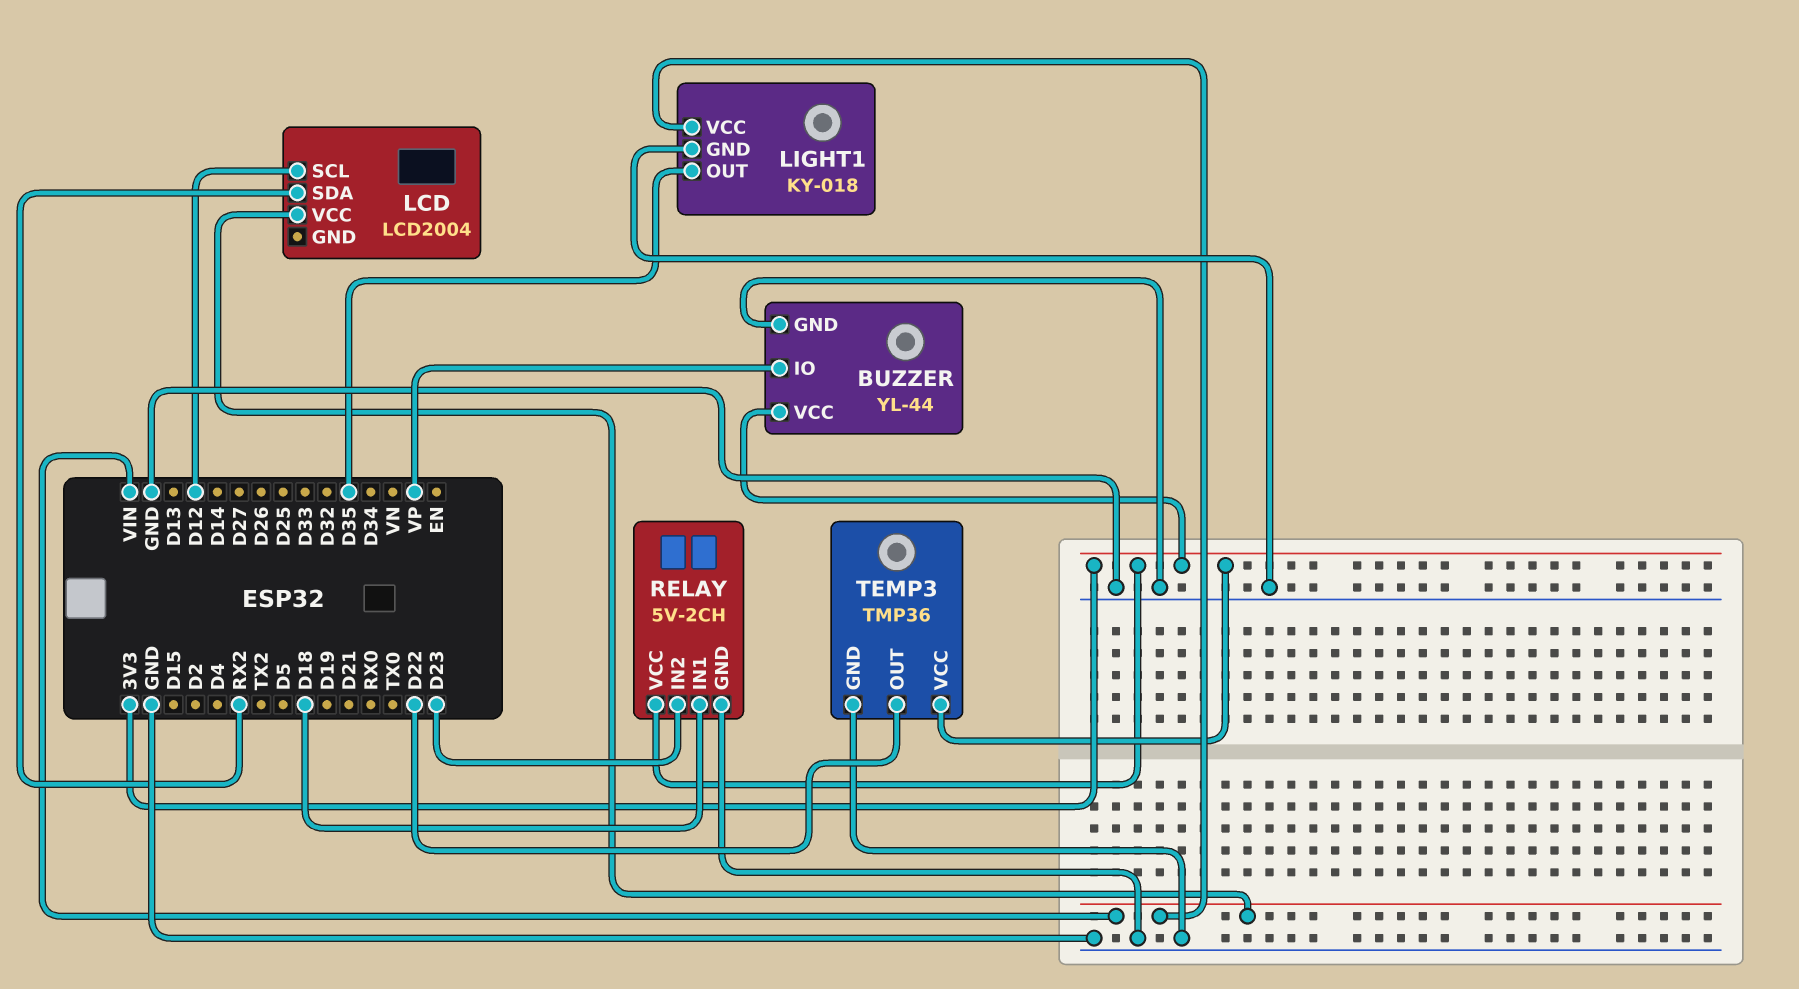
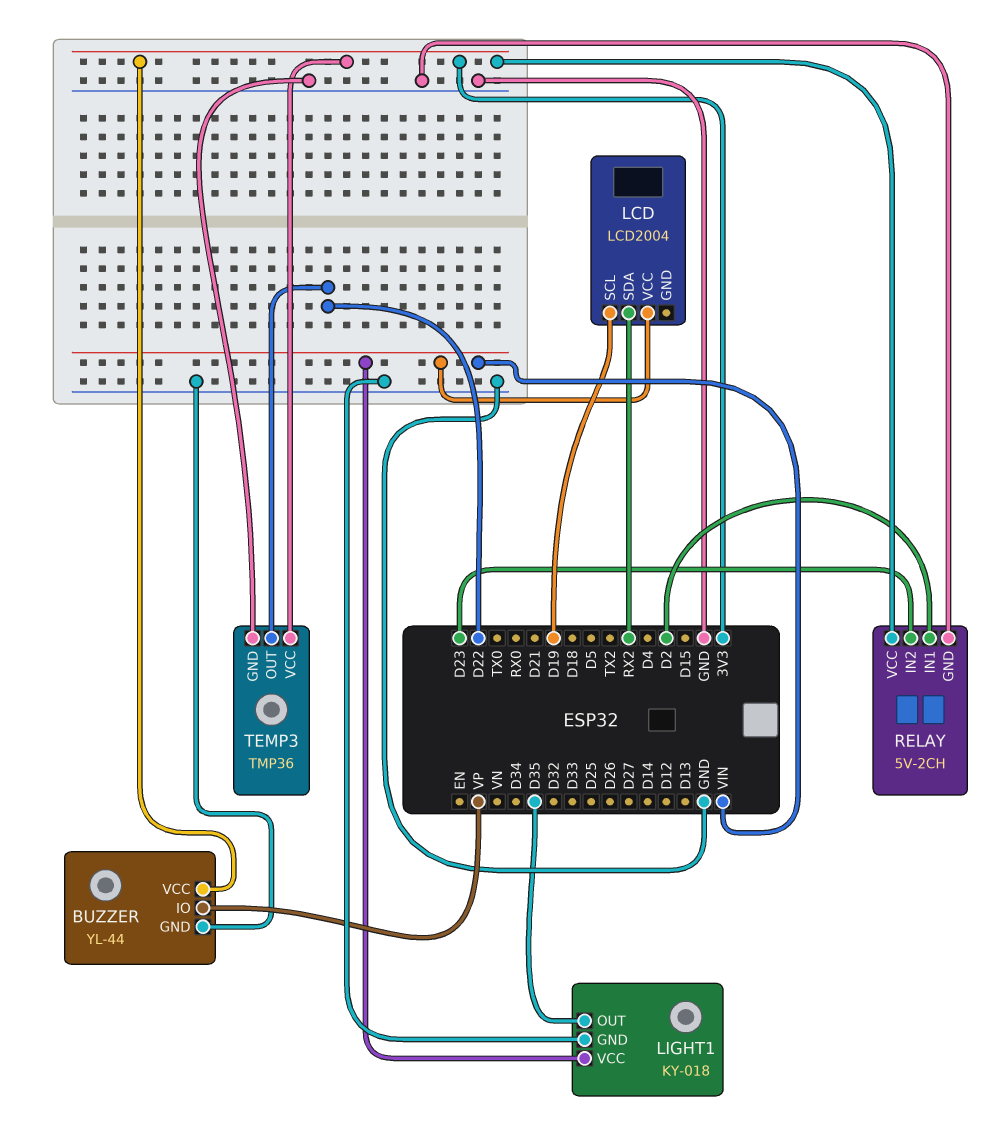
LCD pin SCL: D12 -> D19
RELAY pin IN1: D18 -> D2

